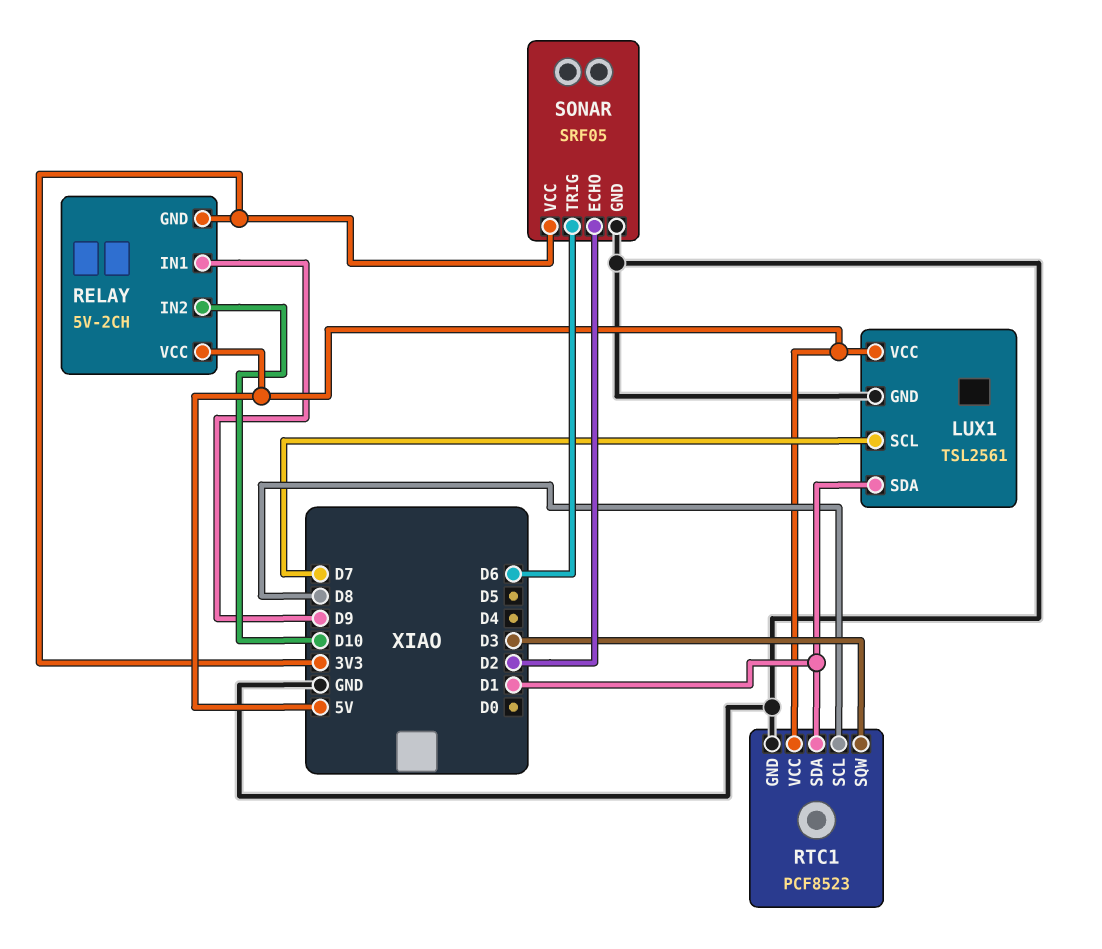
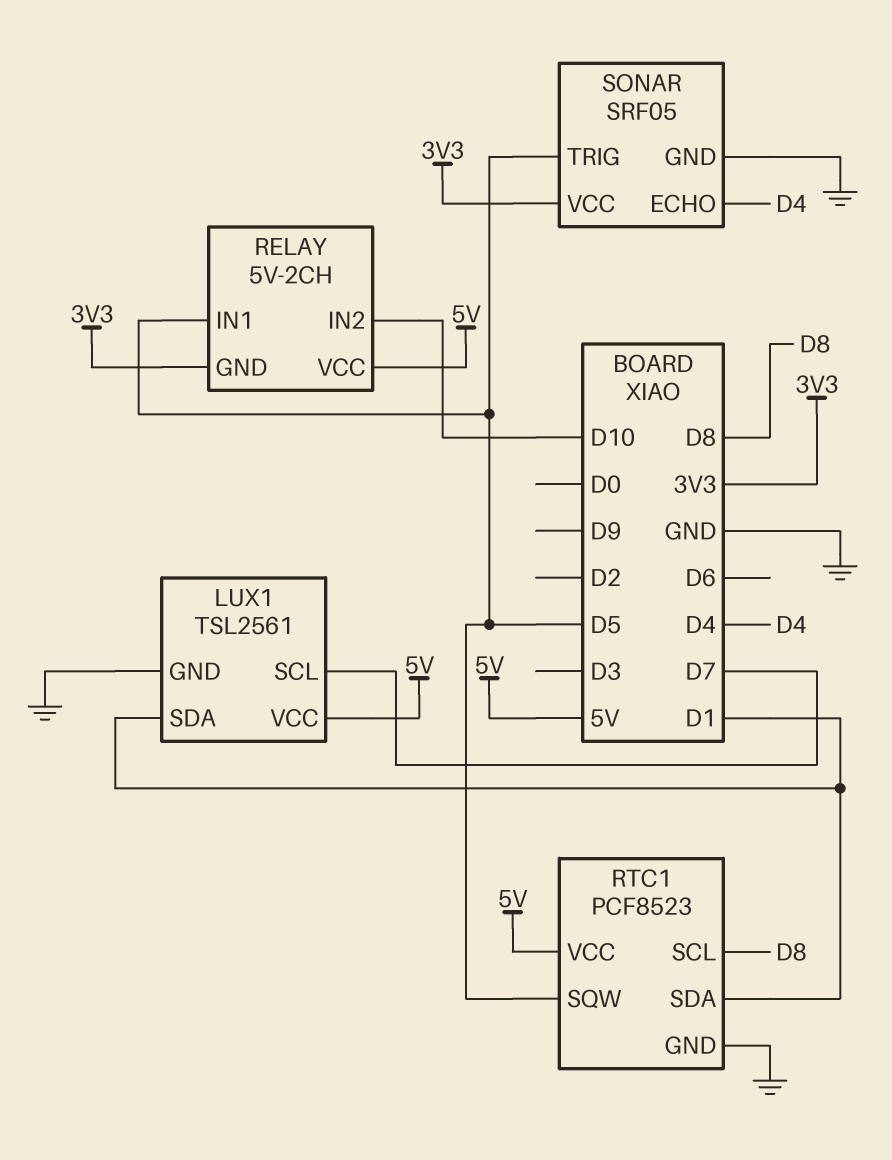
RELAY pin IN1: D9 -> D5
RTC1 pin SQW: D3 -> D5
SONAR pin ECHO: D2 -> D4
SONAR pin TRIG: D6 -> D5

